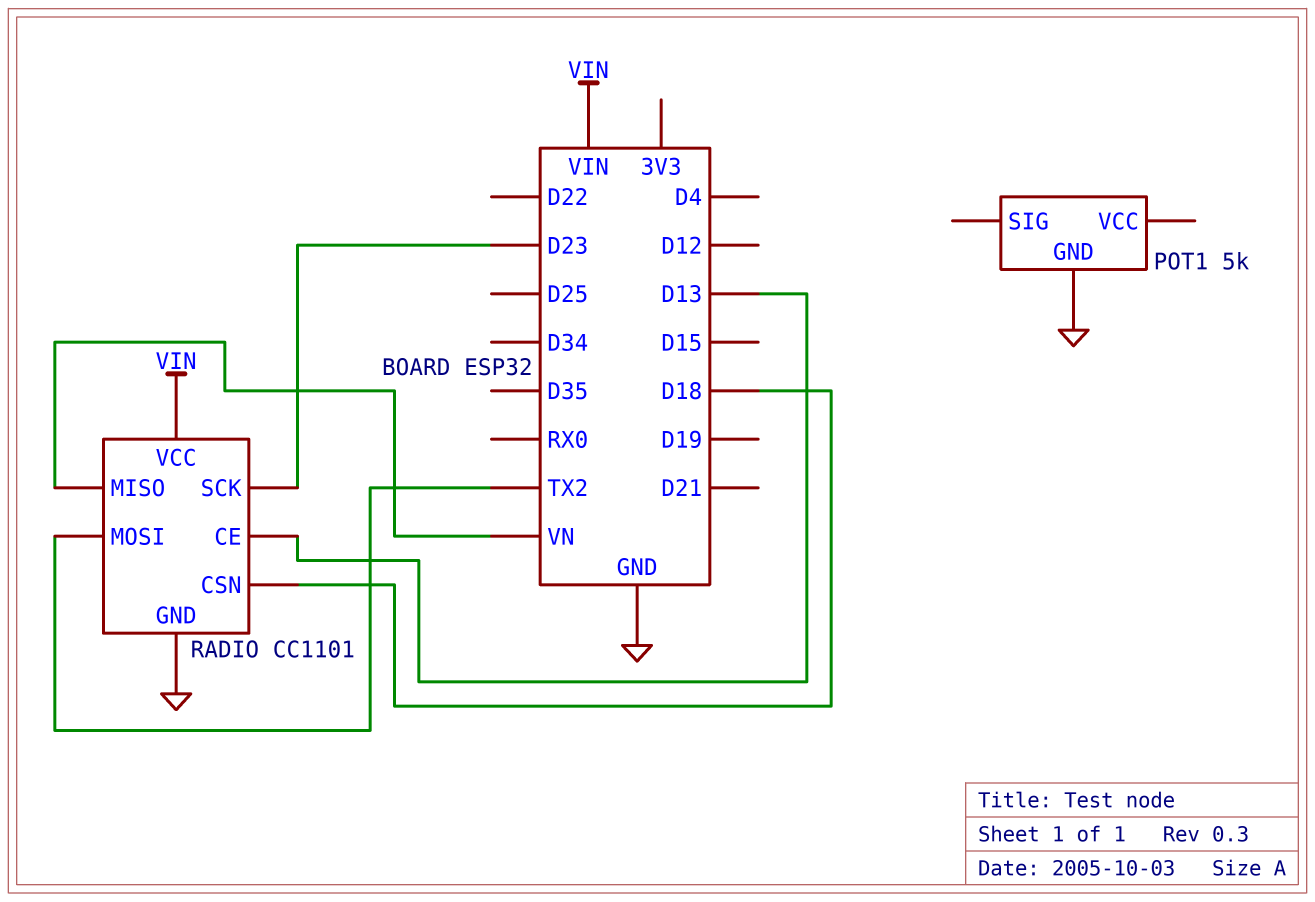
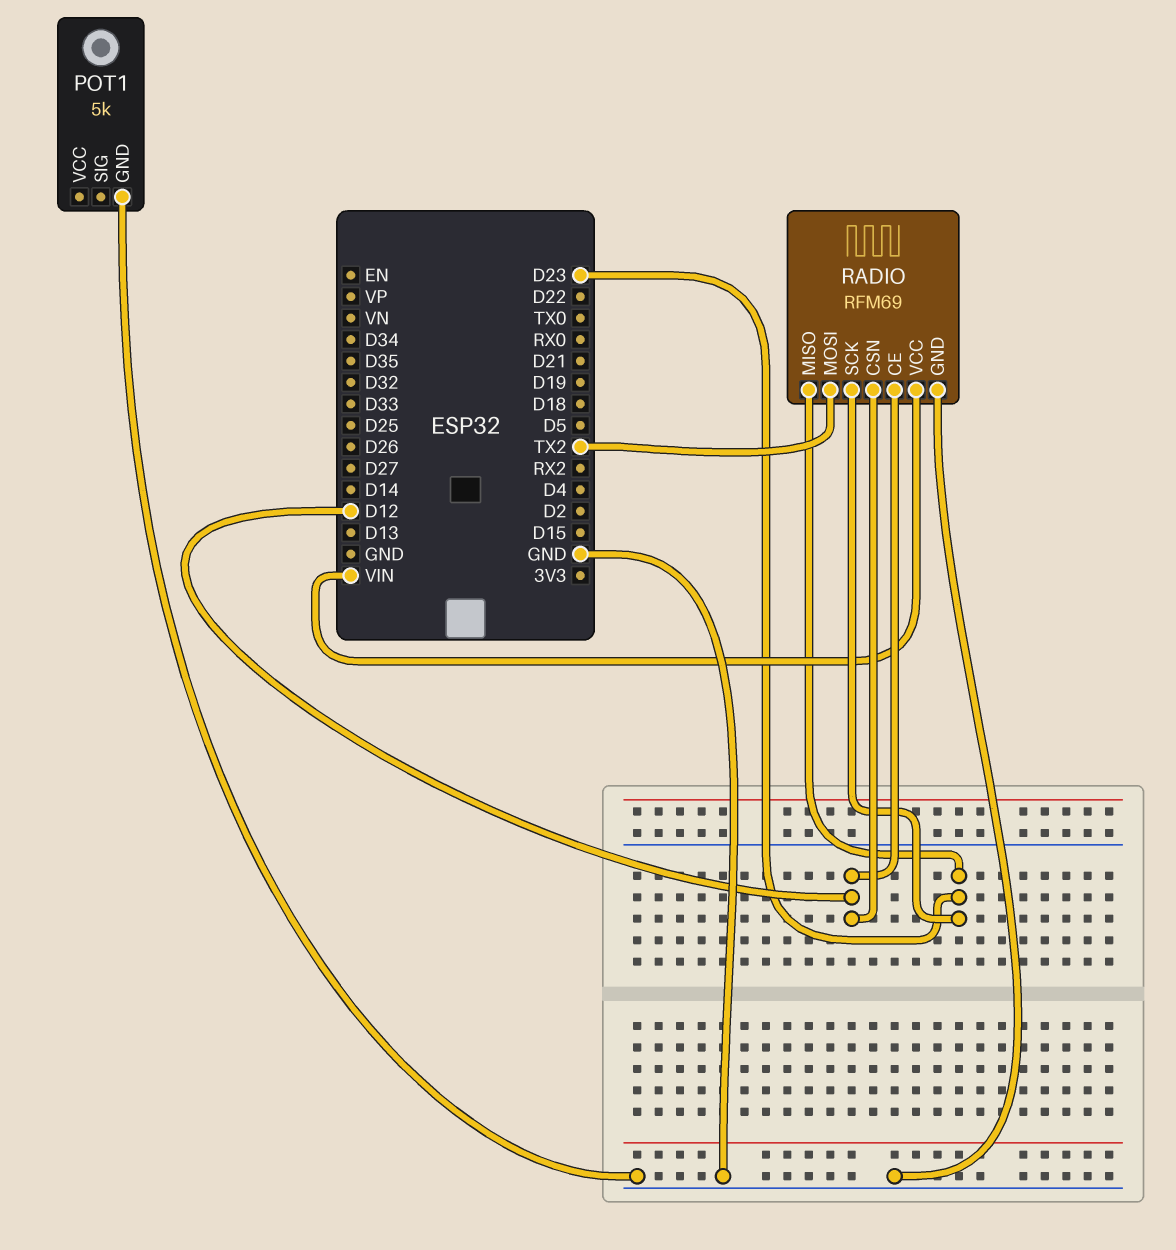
RADIO: CC1101 -> RFM69
RADIO pin CE: D13 -> D12
RADIO pin CSN: D18 -> D12
RADIO pin MISO: VN -> D23

